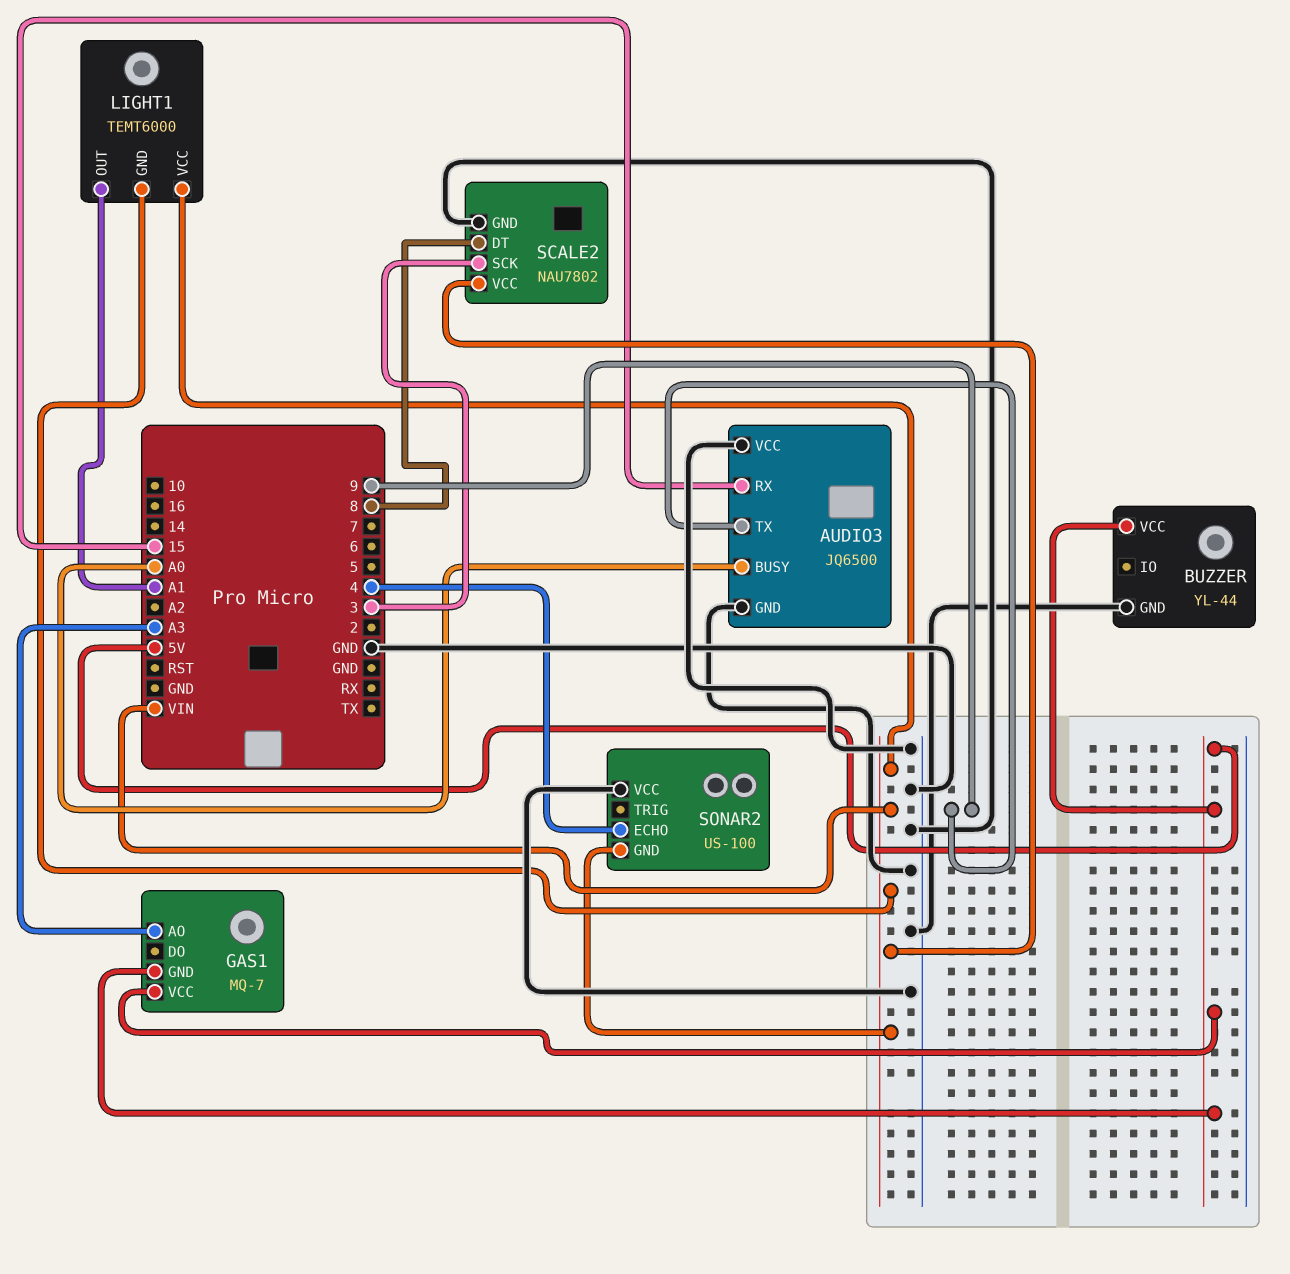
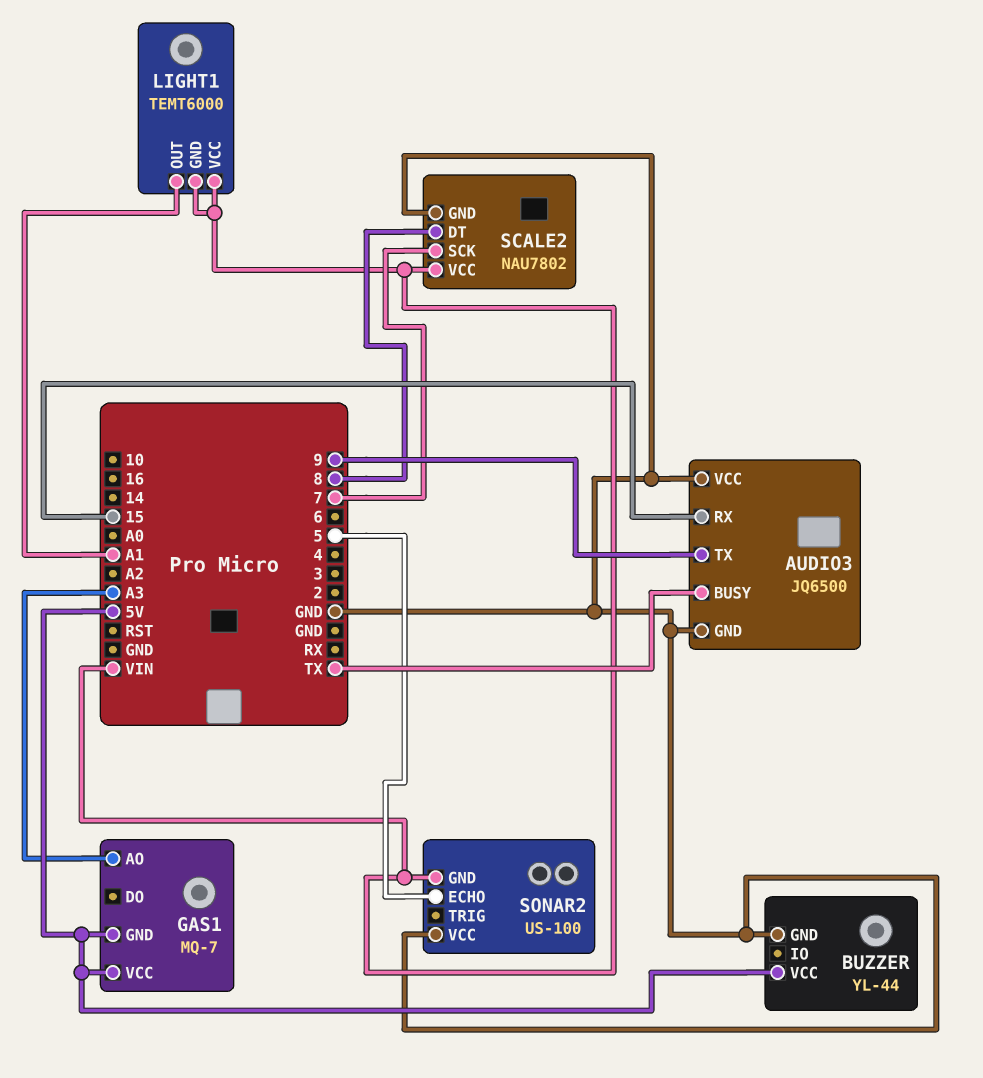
AUDIO3 pin BUSY: A0 -> TX
SCALE2 pin SCK: 3 -> 7
SONAR2 pin ECHO: 4 -> 5

